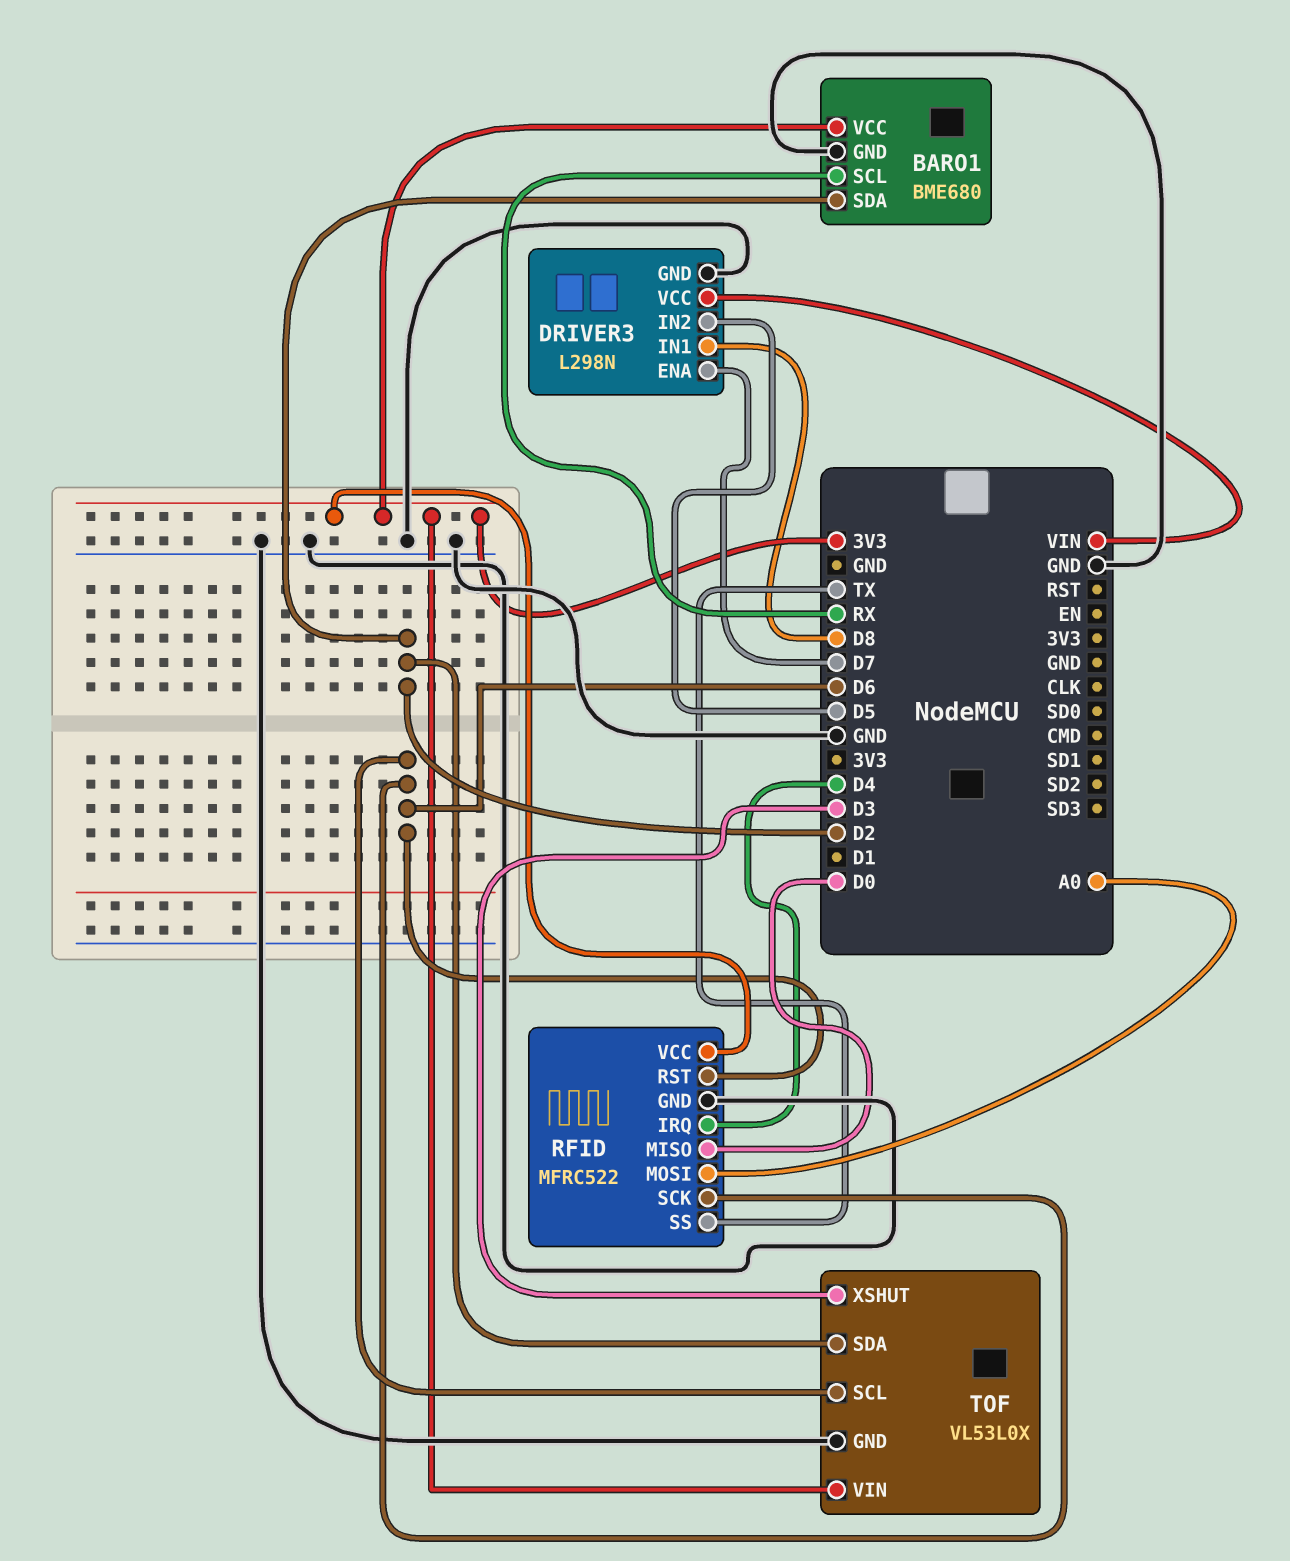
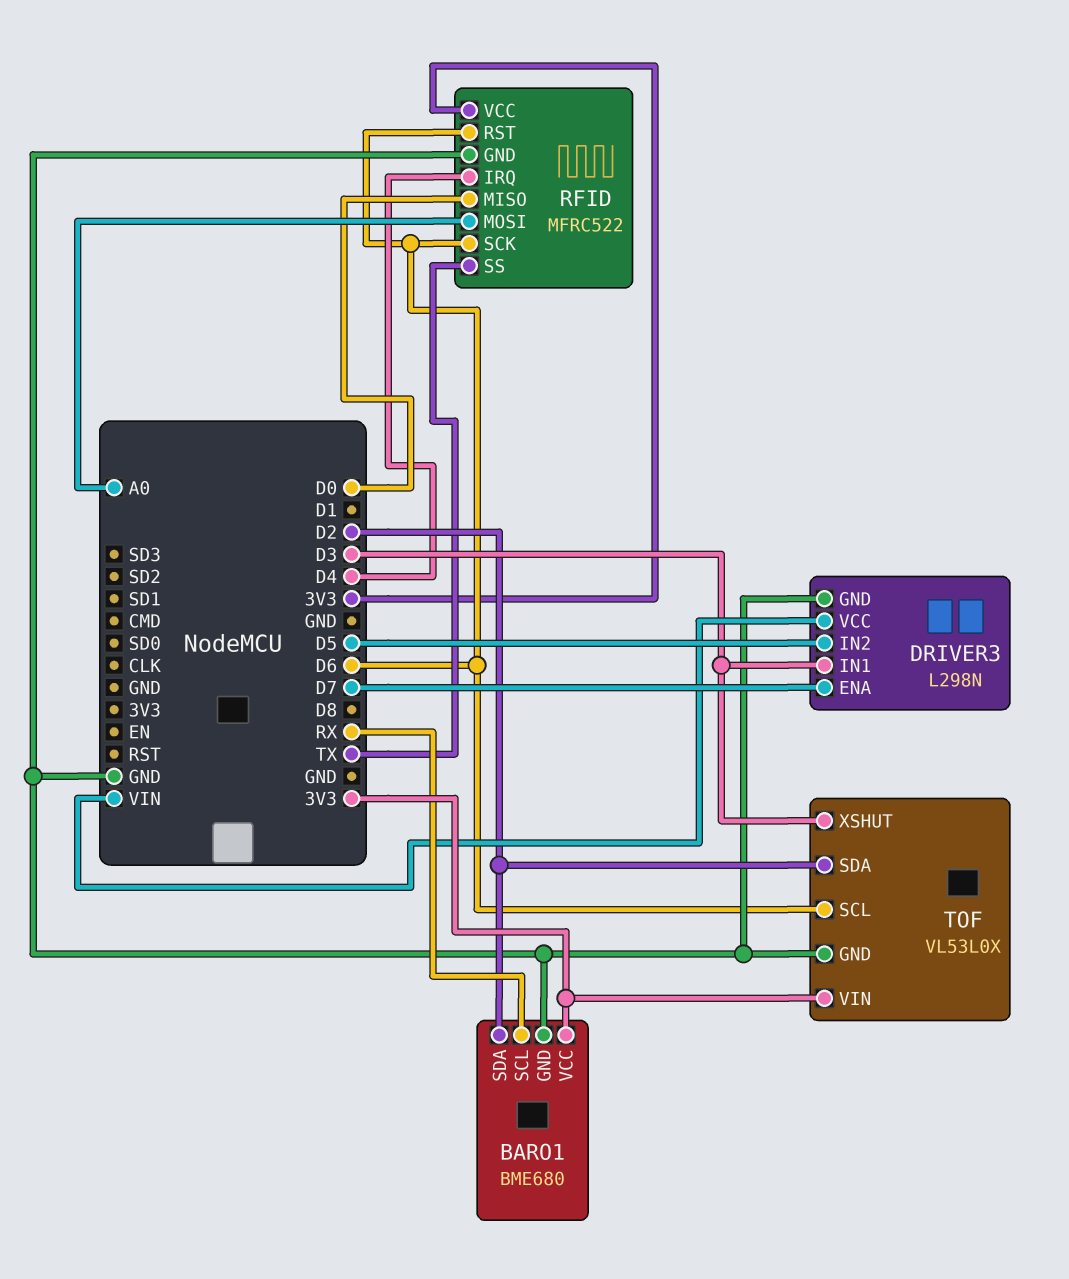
DRIVER3 pin IN1: D8 -> D3

